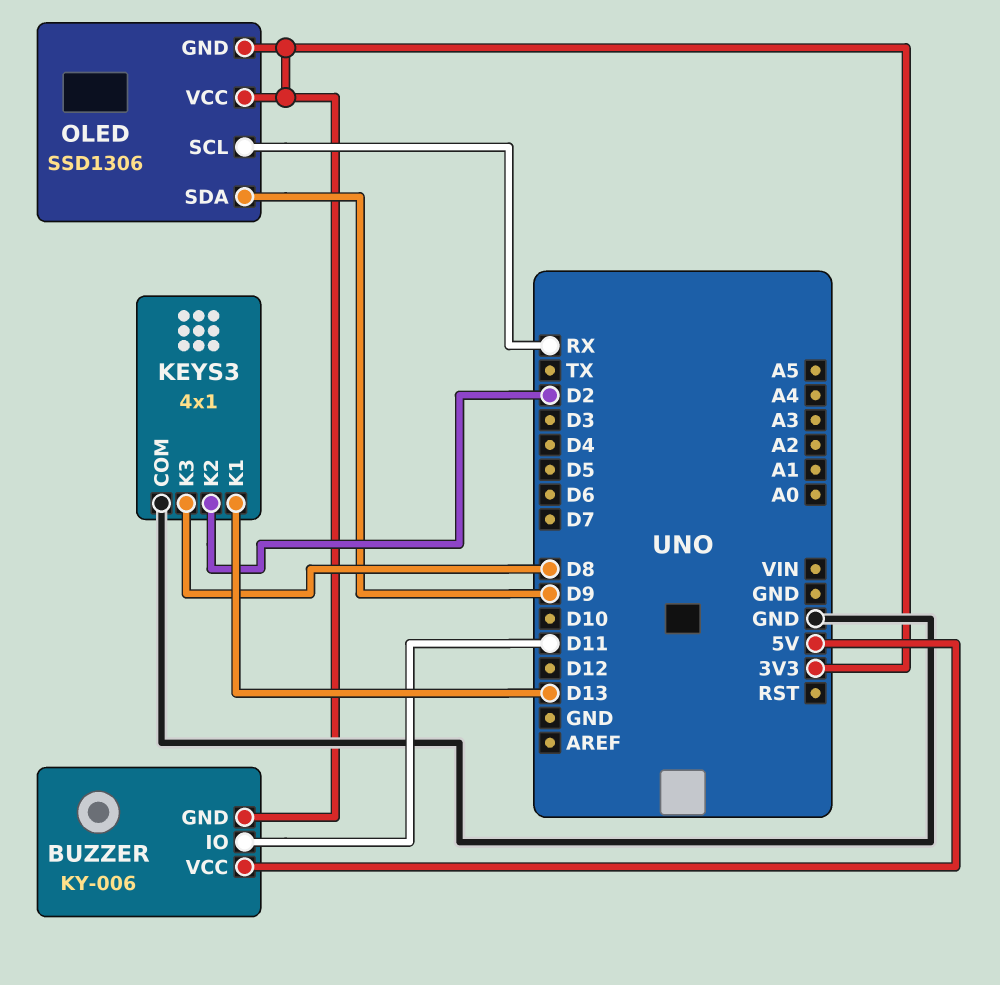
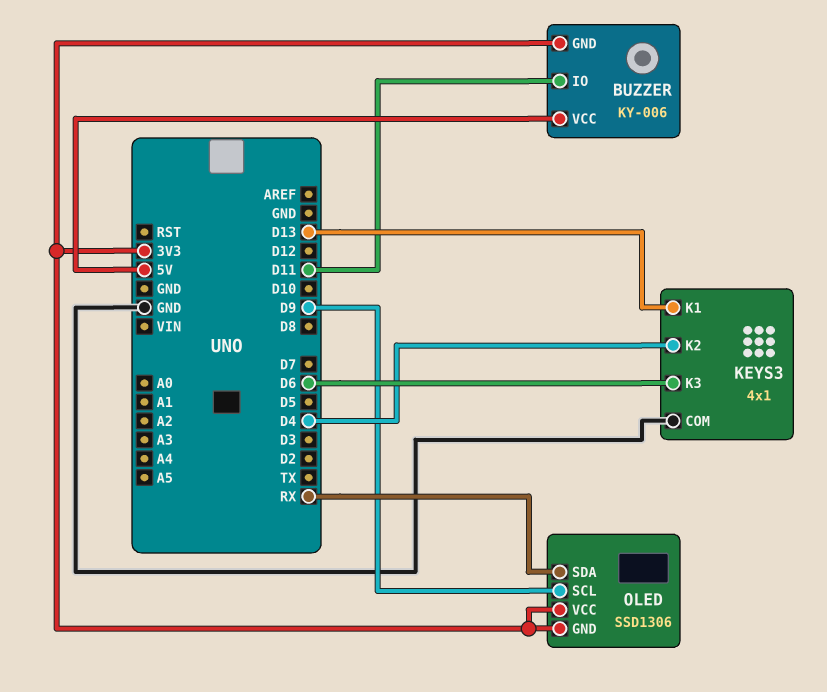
KEYS3 pin K2: D2 -> D4
KEYS3 pin K3: D8 -> D6
OLED pin SCL: RX -> D9
OLED pin SDA: D9 -> RX

